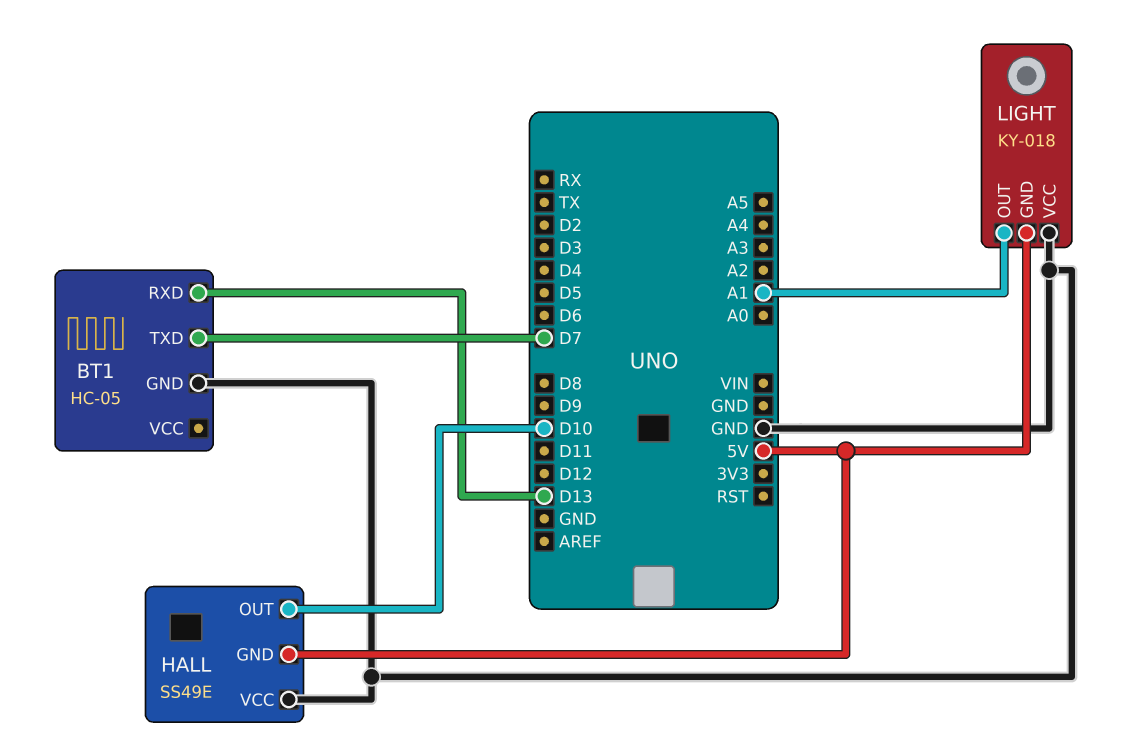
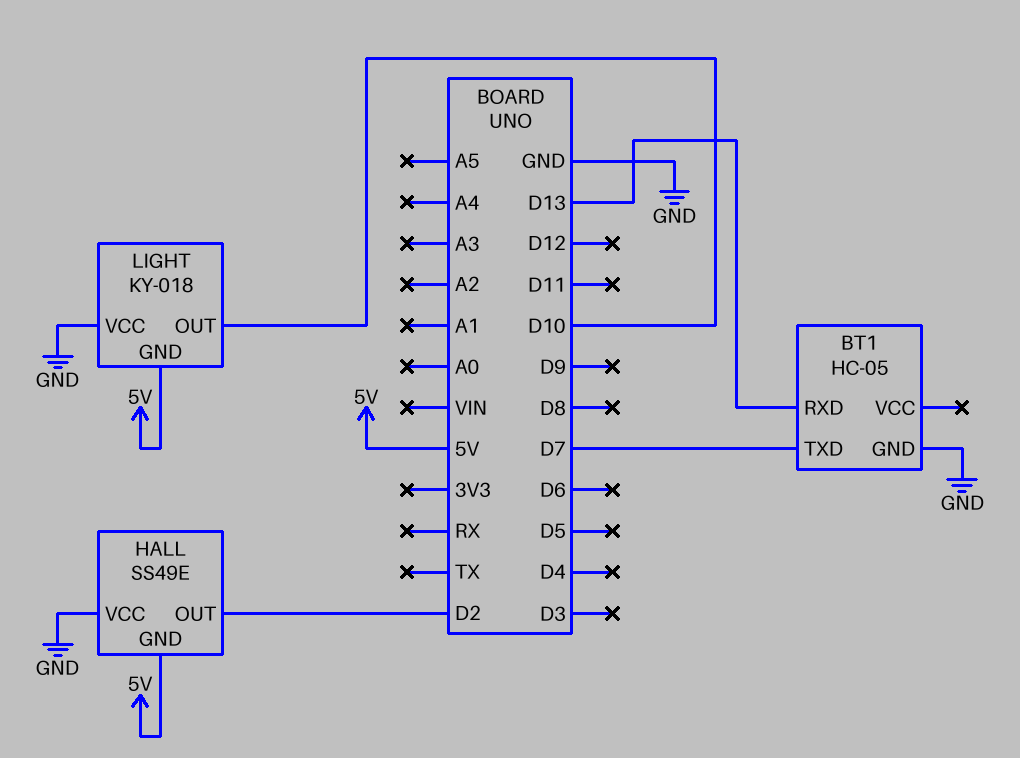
HALL pin OUT: D10 -> D2
LIGHT pin OUT: A1 -> D10

